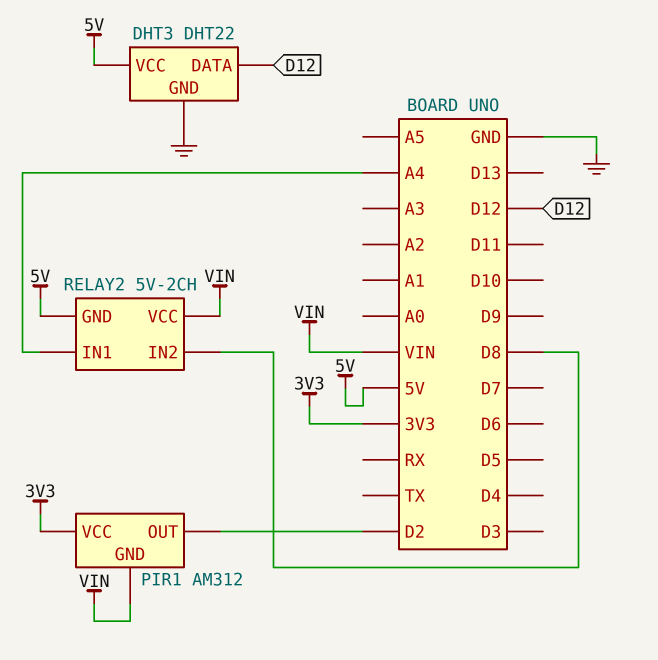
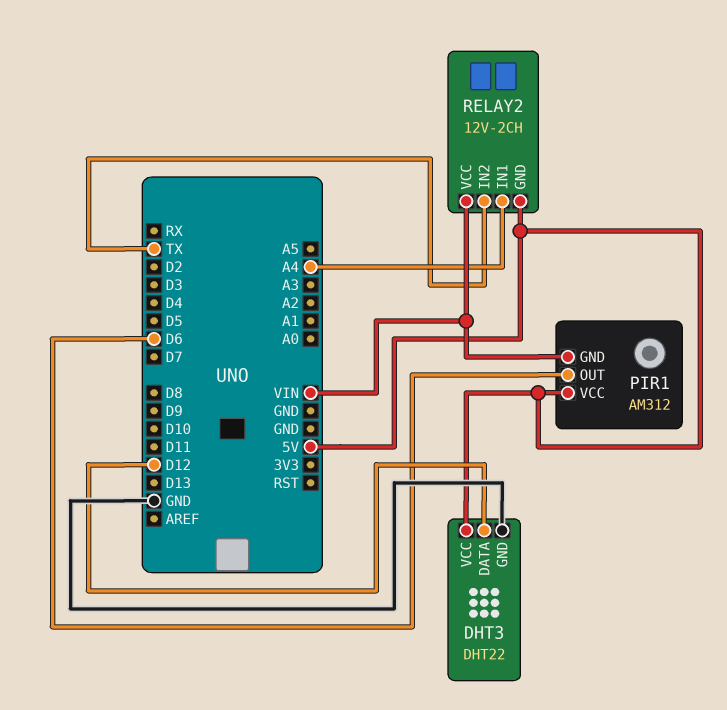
PIR1 pin OUT: D2 -> D6
PIR1 pin VCC: 3V3 -> 5V
RELAY2: 5V-2CH -> 12V-2CH
RELAY2 pin IN2: D8 -> TX

